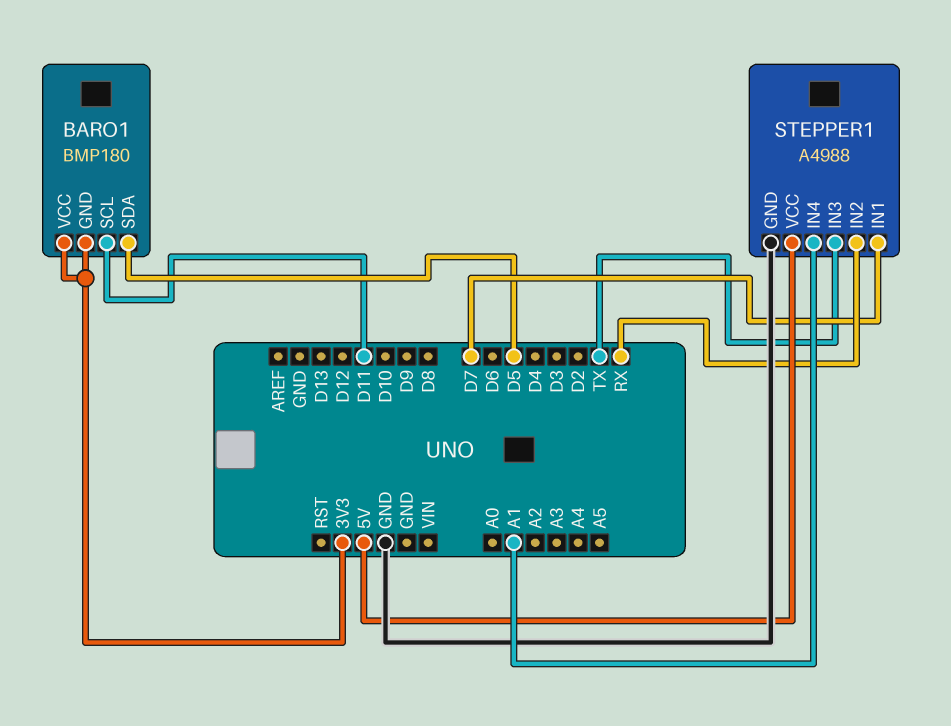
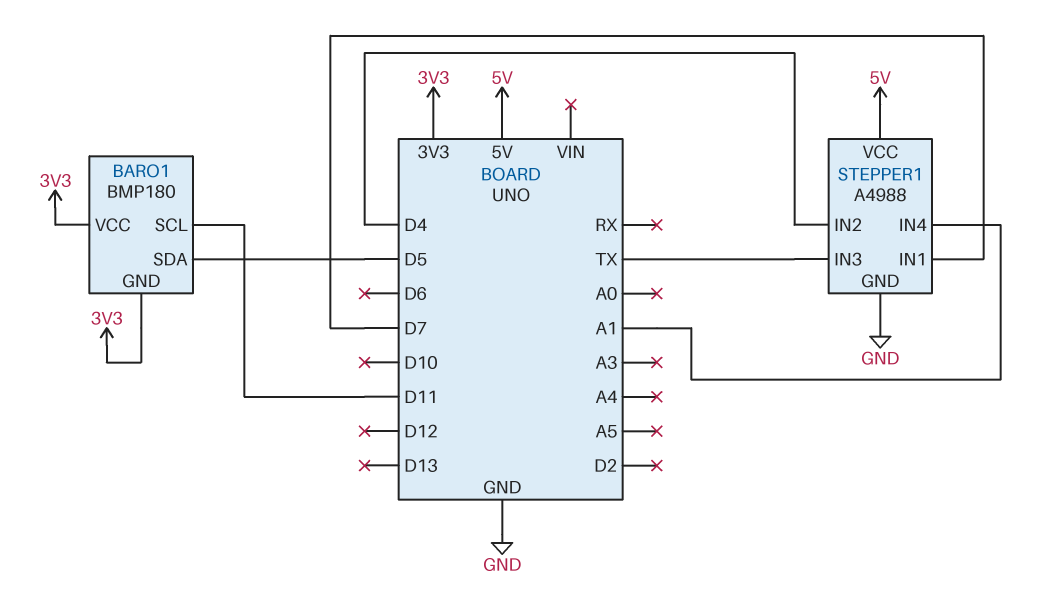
STEPPER1 pin IN2: RX -> D4

